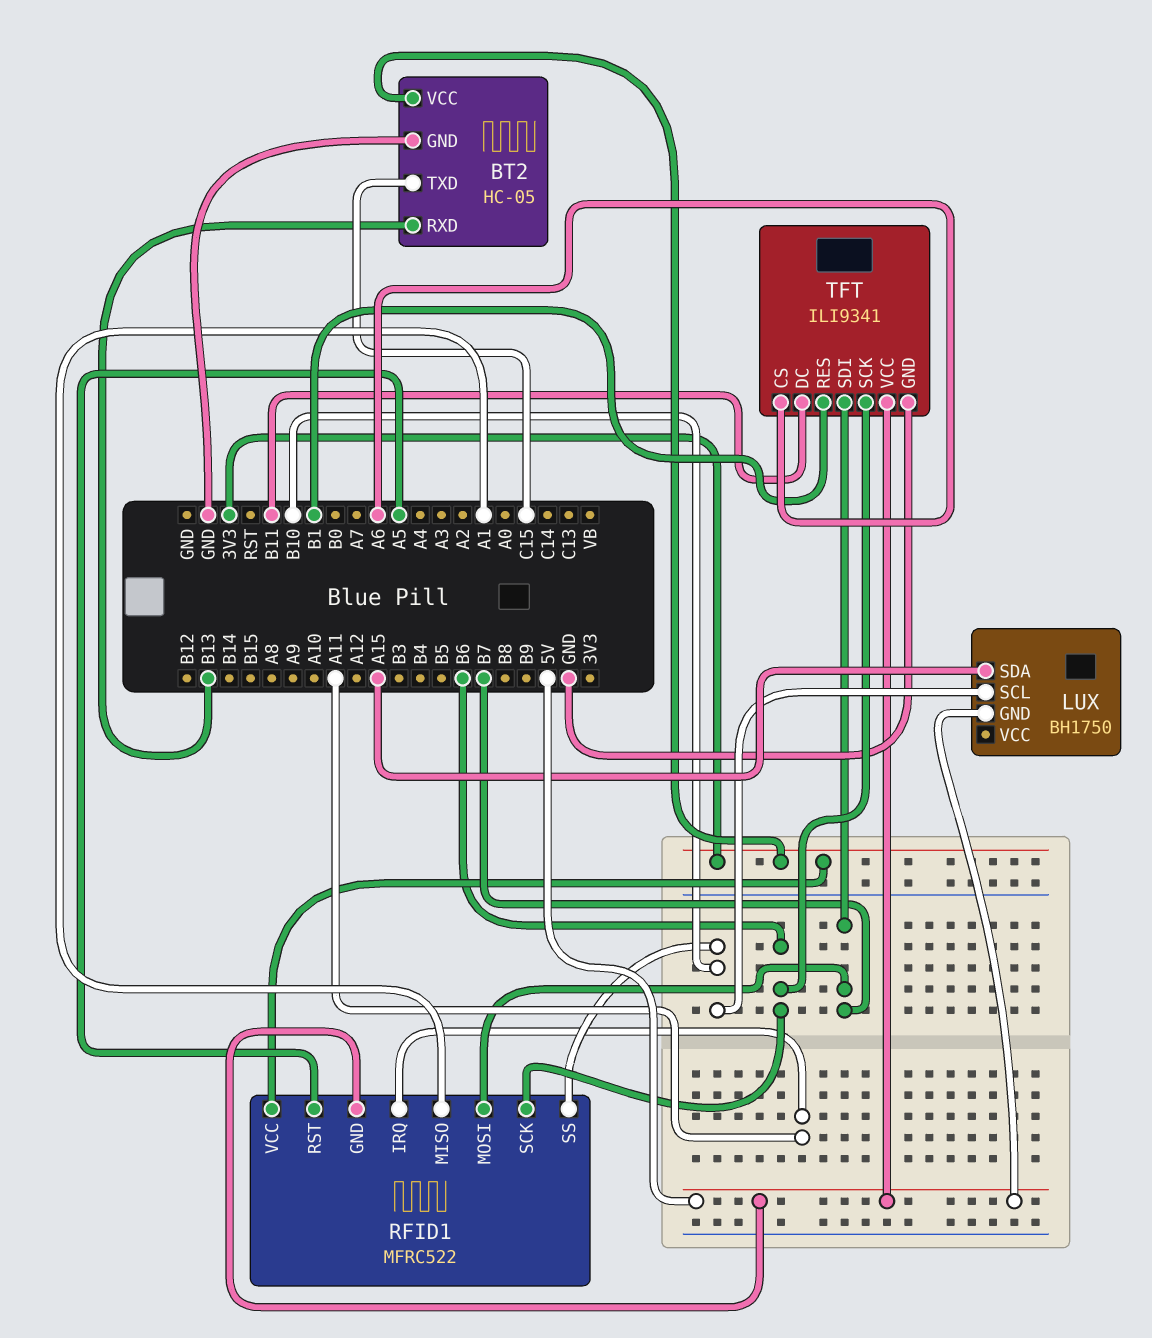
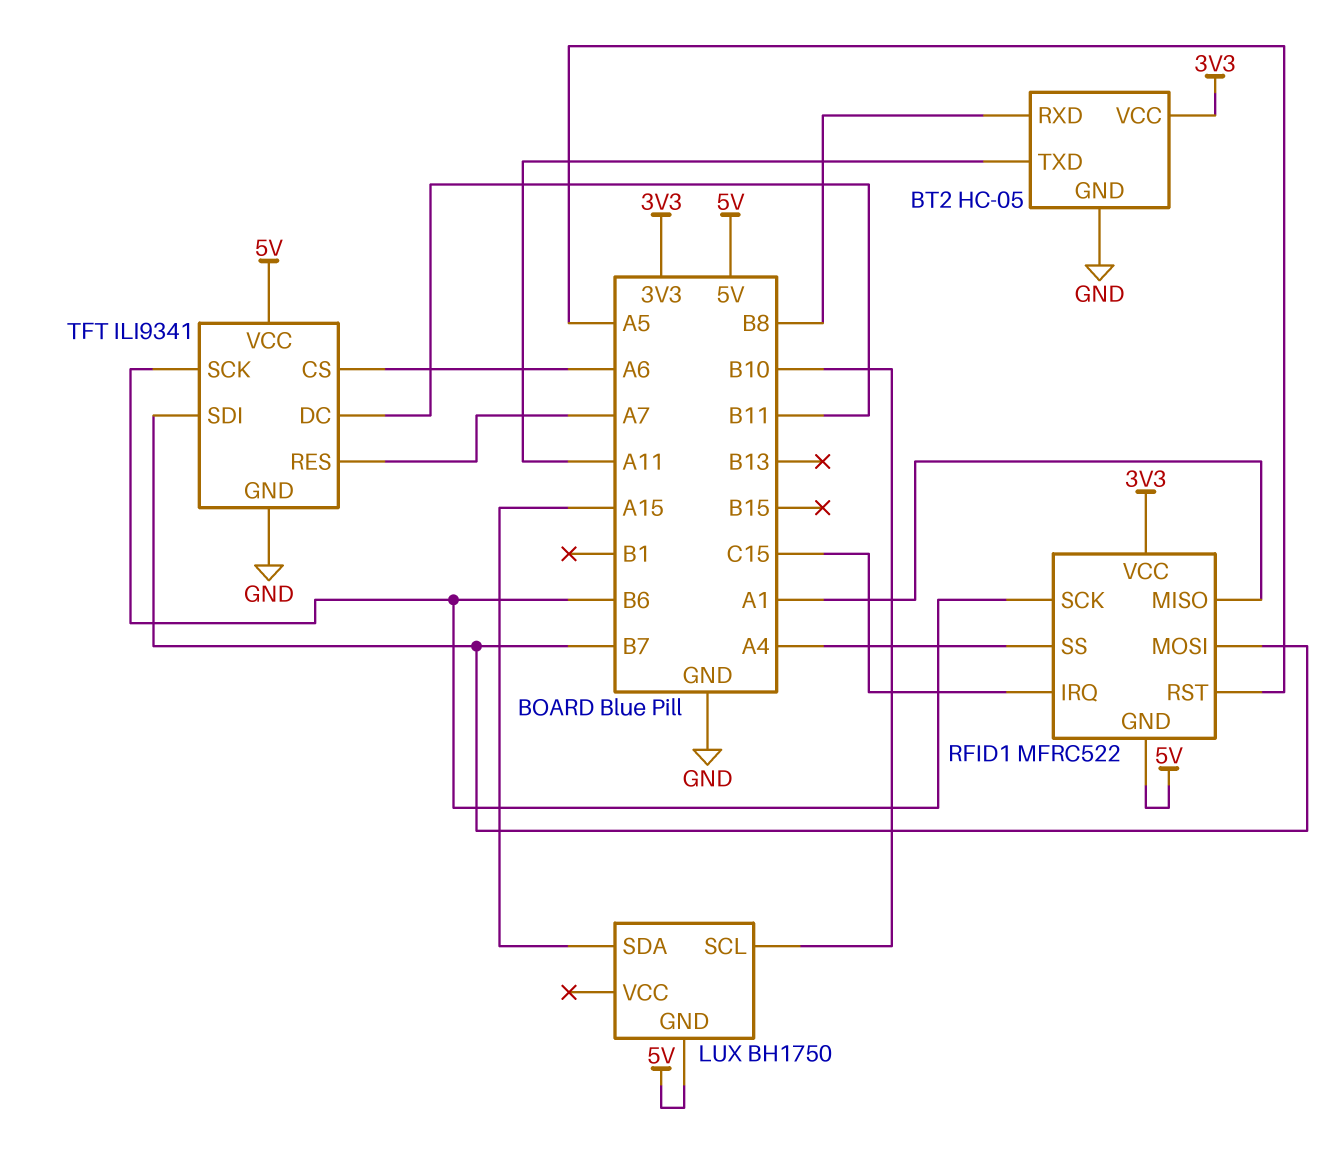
BT2 pin RXD: B13 -> B8
BT2 pin TXD: C15 -> A11
RFID1 pin IRQ: A11 -> C15
RFID1 pin SS: B10 -> A4
TFT pin RES: B1 -> A7

